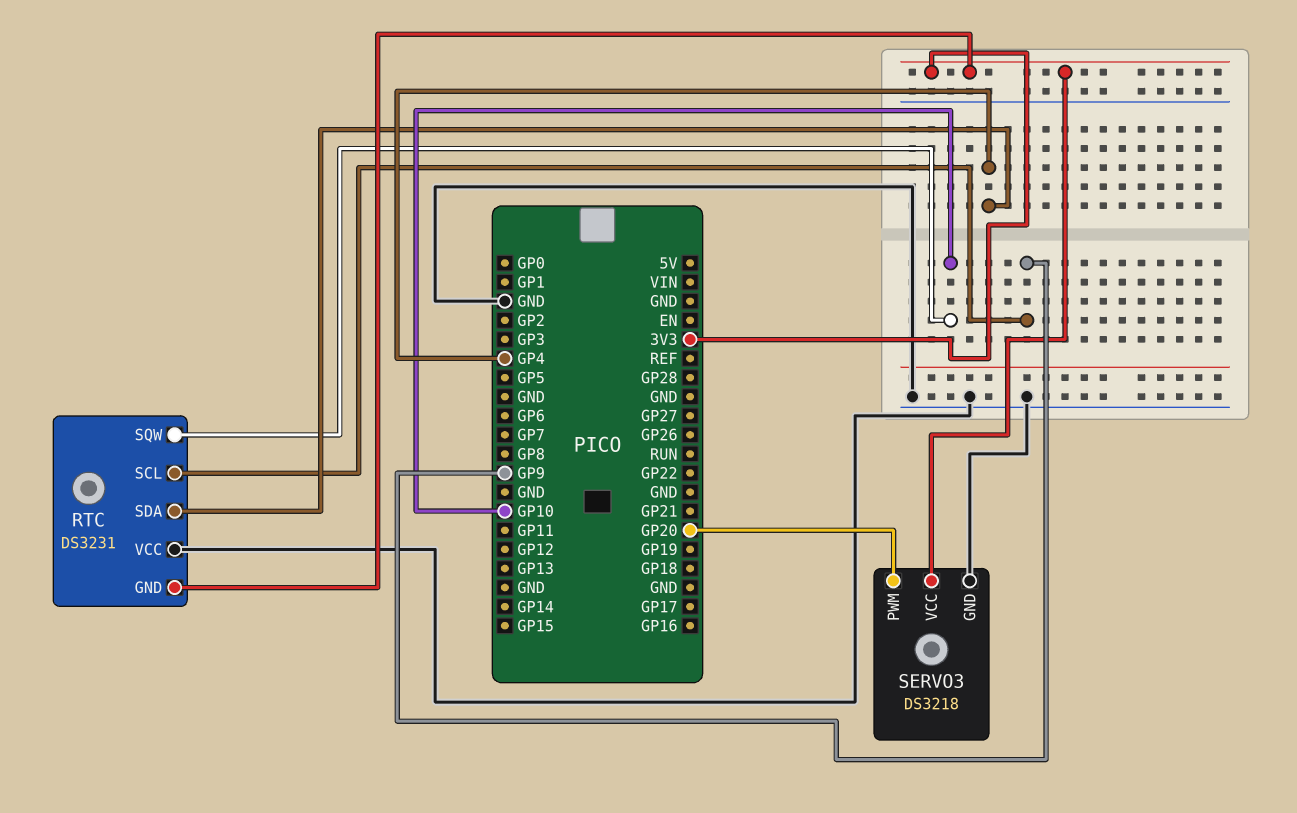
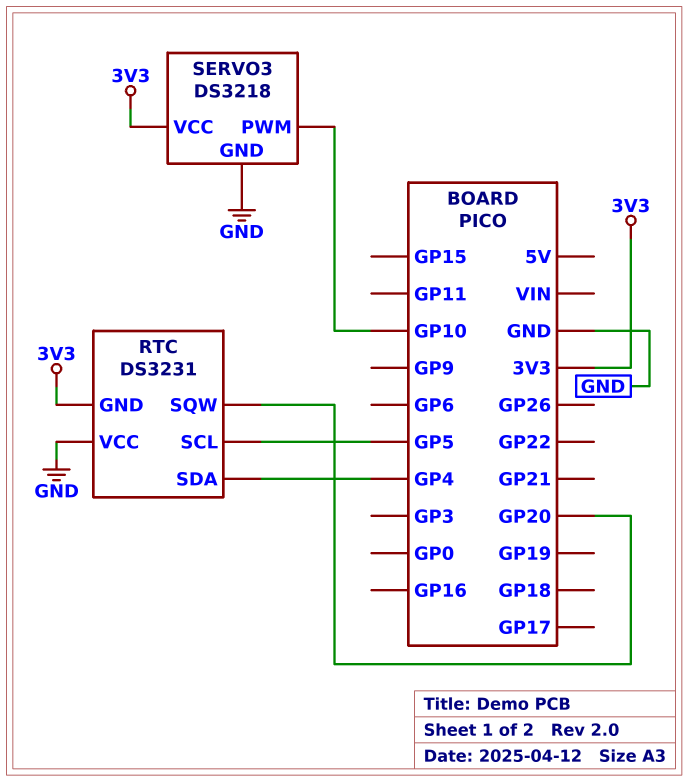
RTC pin SCL: GP9 -> GP5
RTC pin SQW: GP10 -> GP20
SERVO3 pin PWM: GP20 -> GP10

